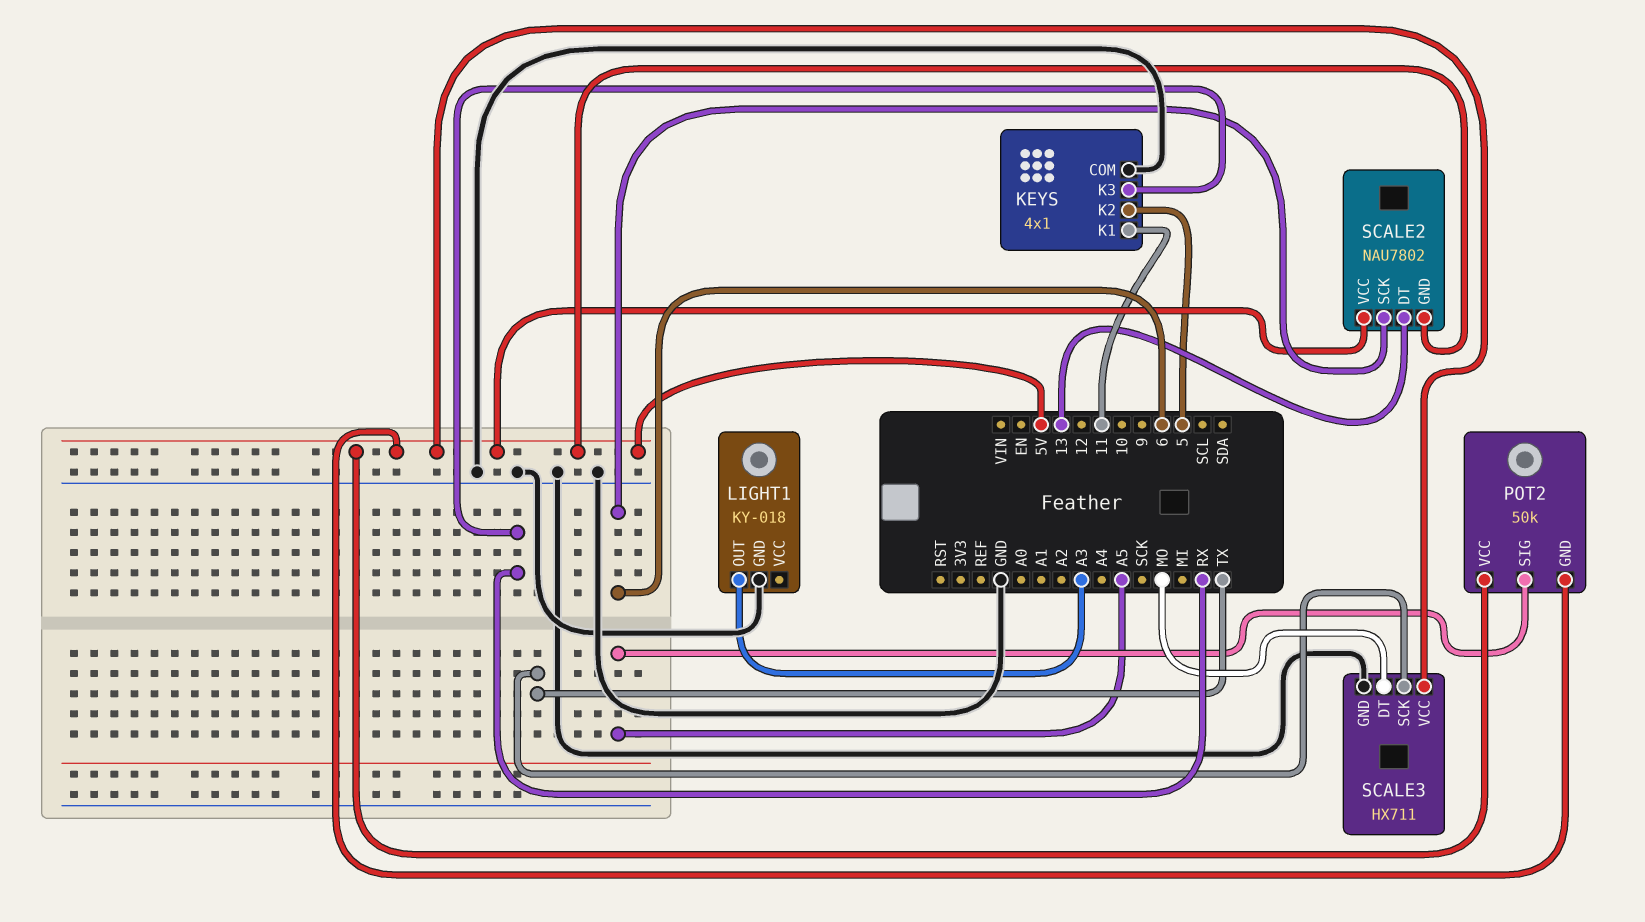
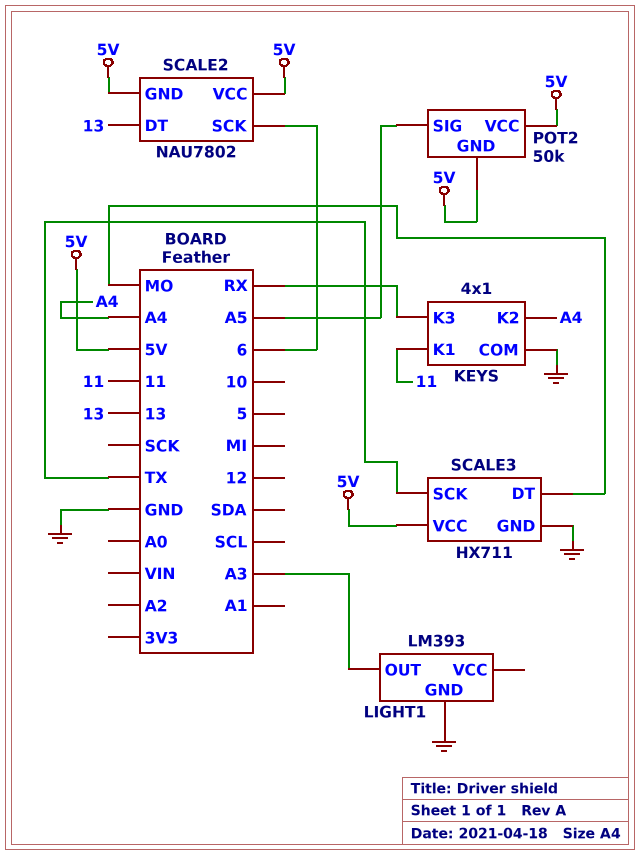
KEYS pin K2: 5 -> A4
LIGHT1: KY-018 -> LM393

